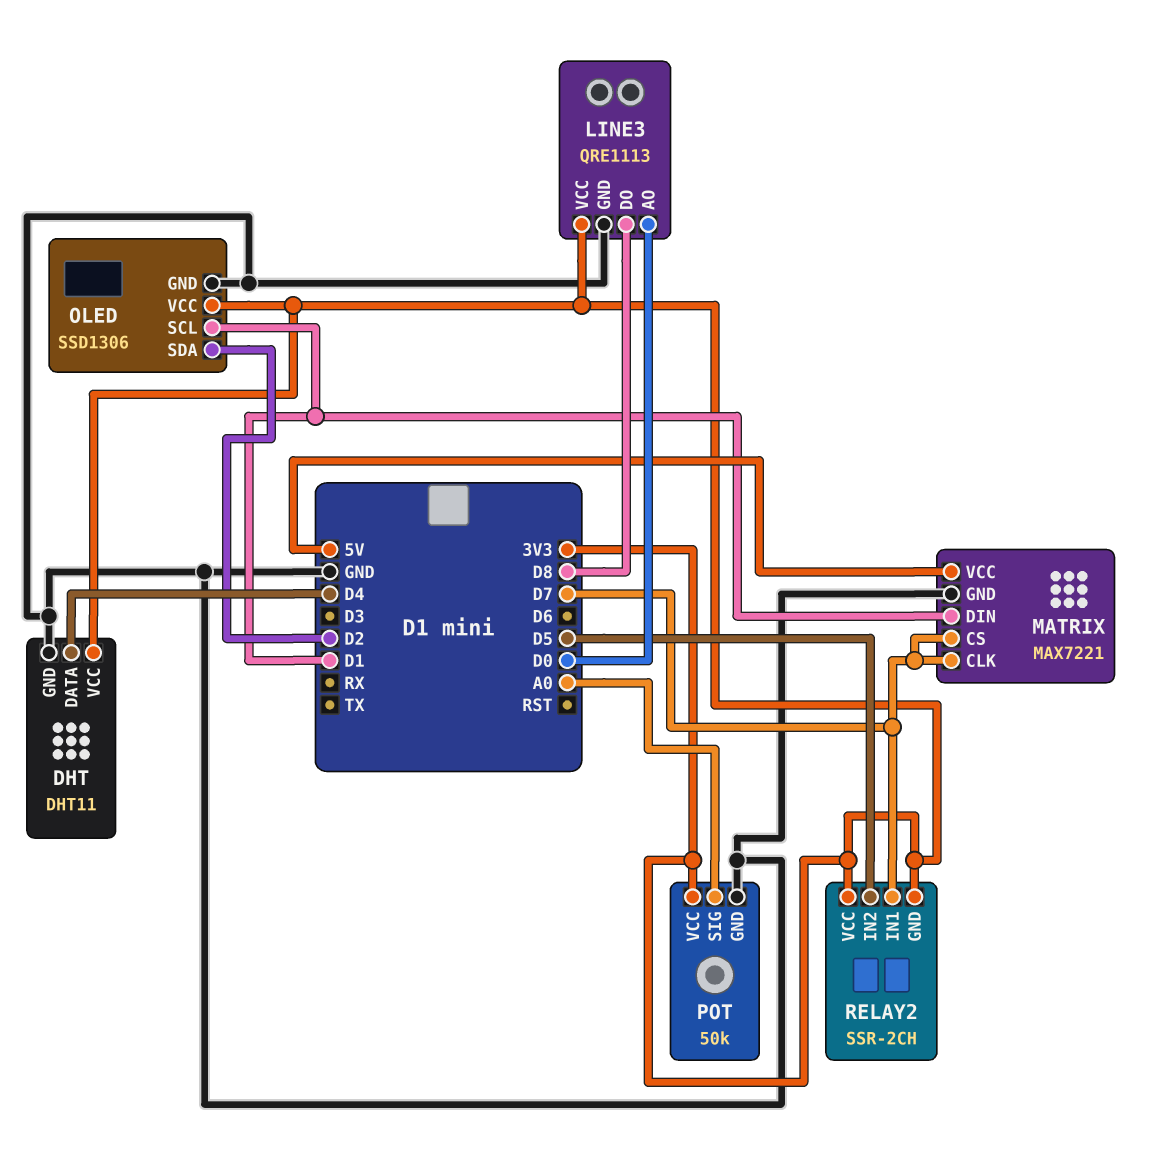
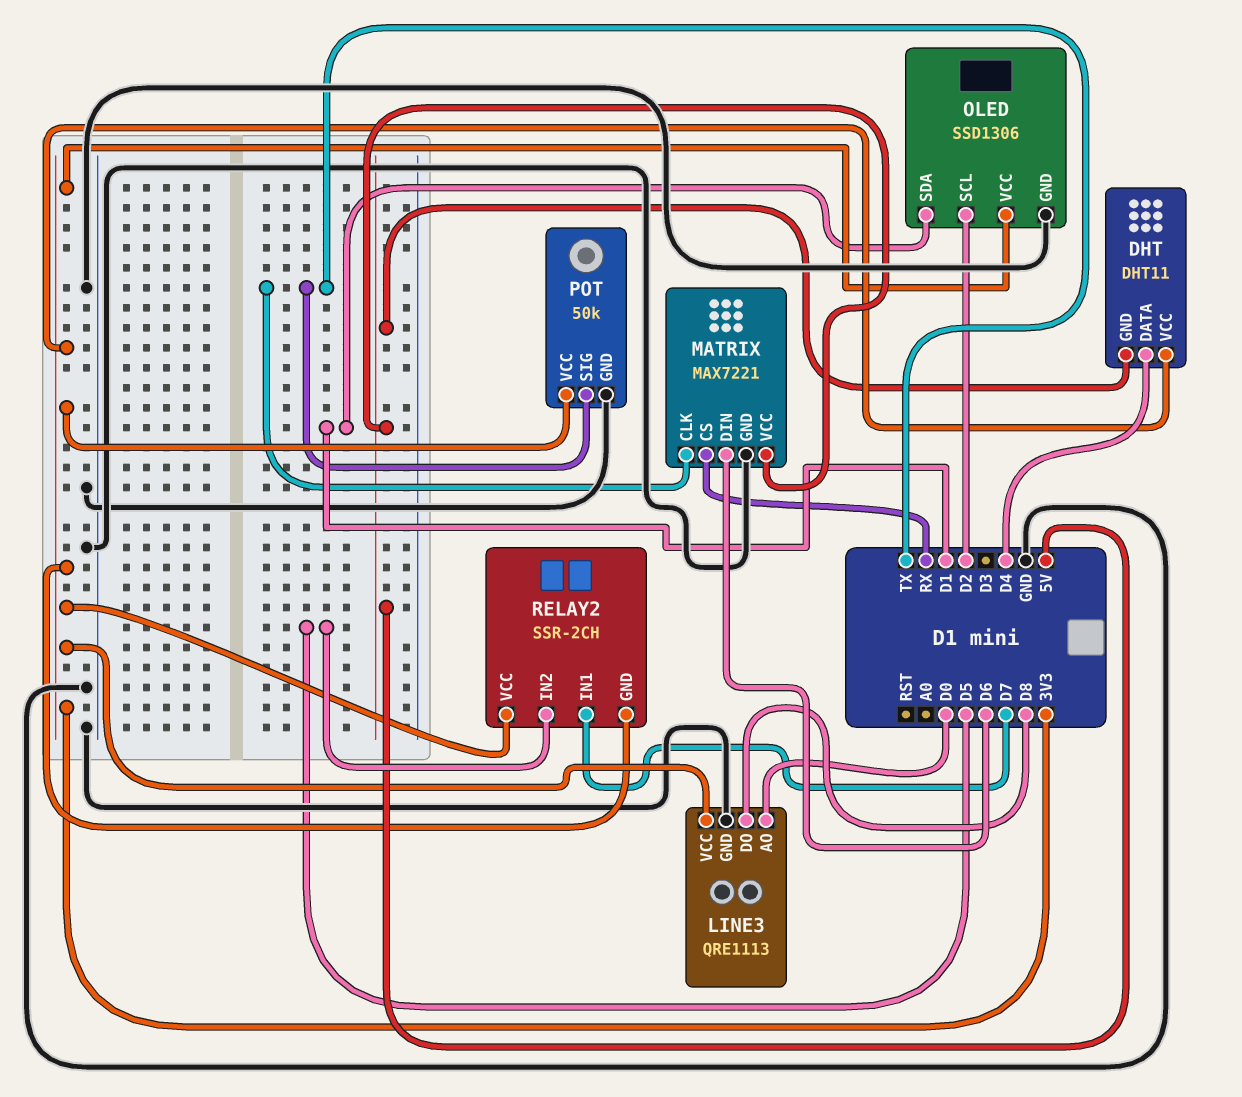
DHT pin GND: GND -> 5V
MATRIX pin CLK: D7 -> TX
MATRIX pin CS: D7 -> RX
MATRIX pin DIN: D1 -> D6
OLED pin SCL: D1 -> D2
OLED pin SDA: D2 -> D1
POT pin SIG: A0 -> TX

